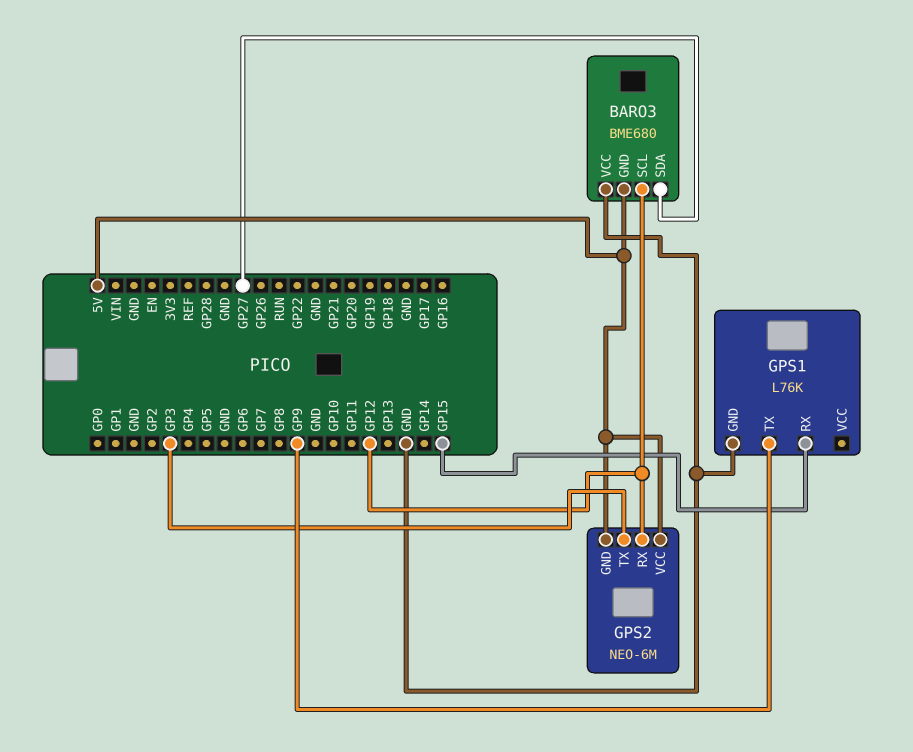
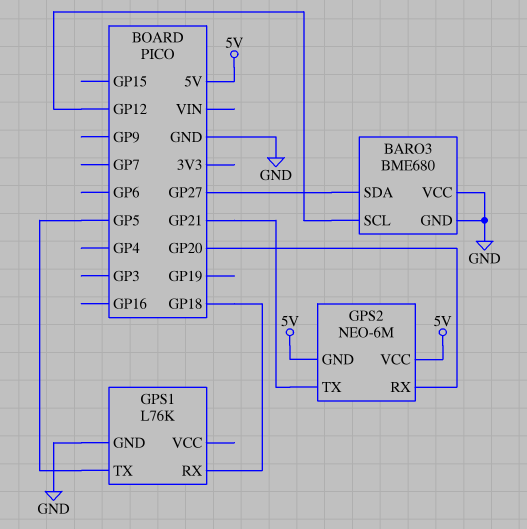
BARO3 pin GND: 5V -> GND
GPS1 pin RX: GP15 -> GP18
GPS1 pin TX: GP9 -> GP5
GPS2 pin RX: GP12 -> GP20
GPS2 pin TX: GP3 -> GP21

